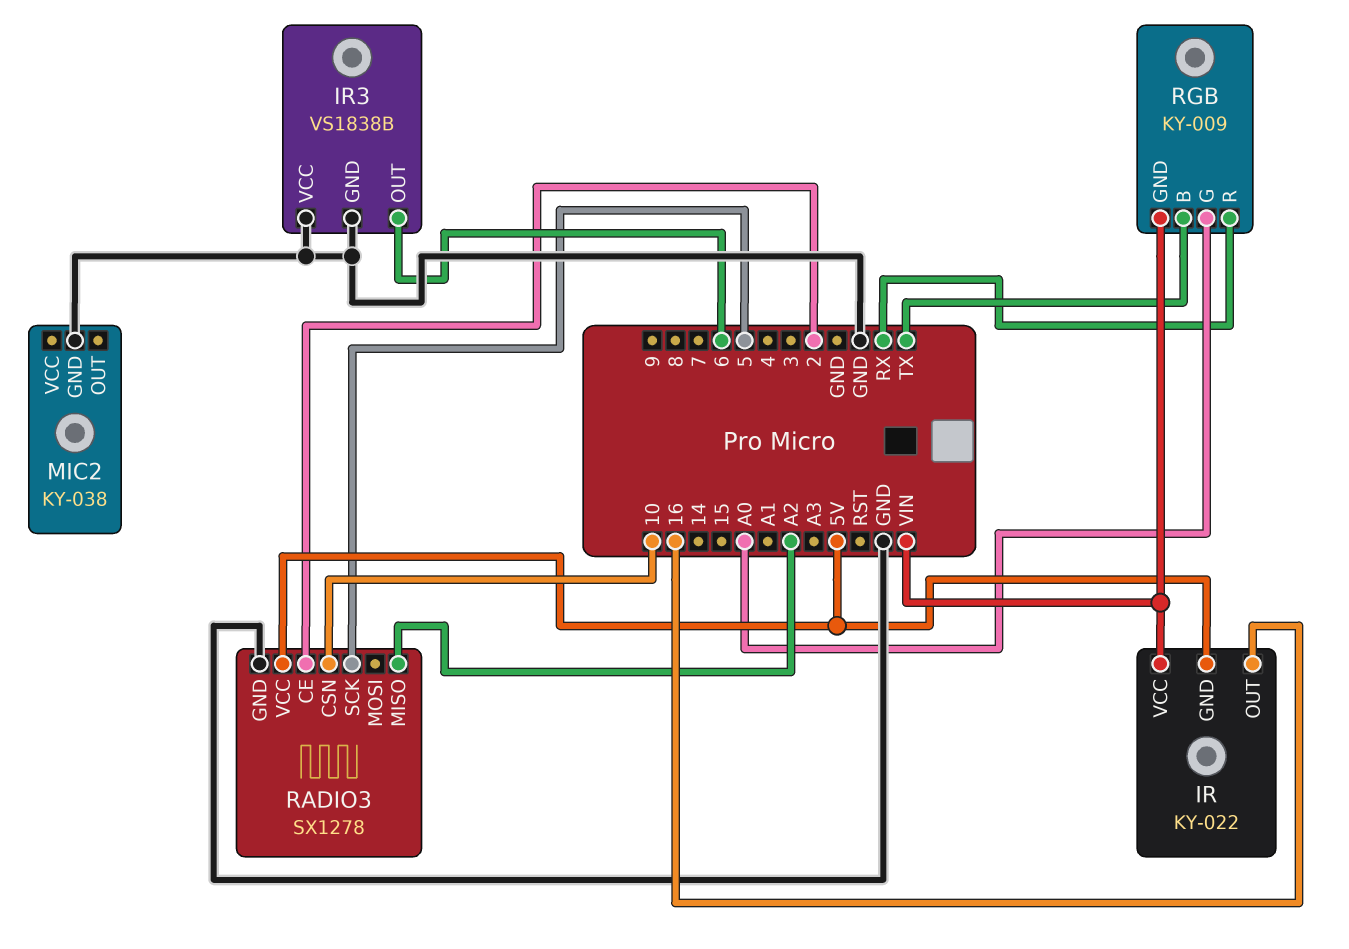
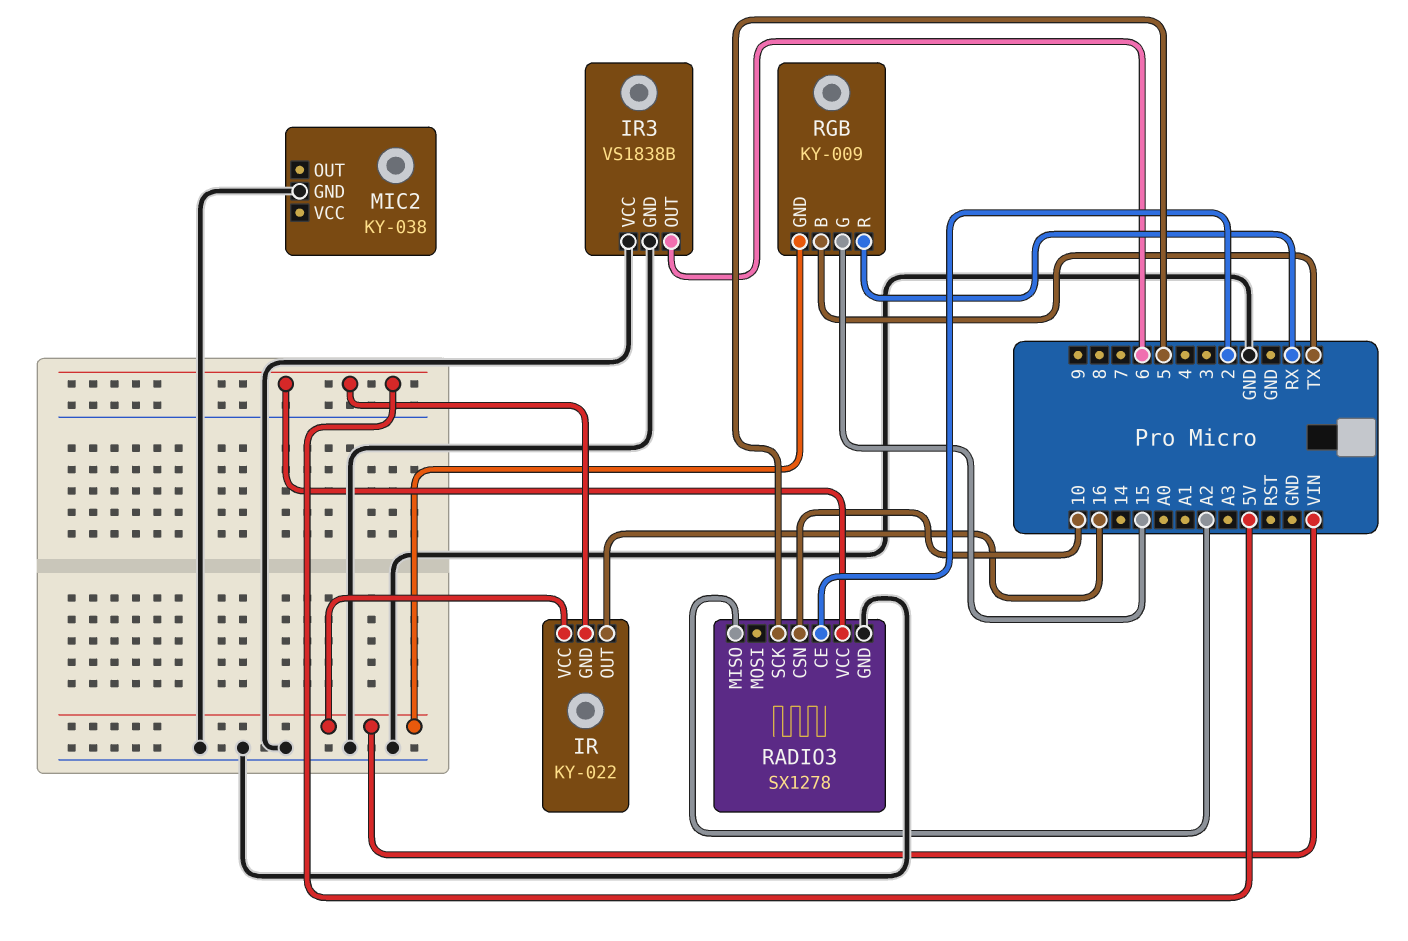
RGB pin G: A0 -> 15

